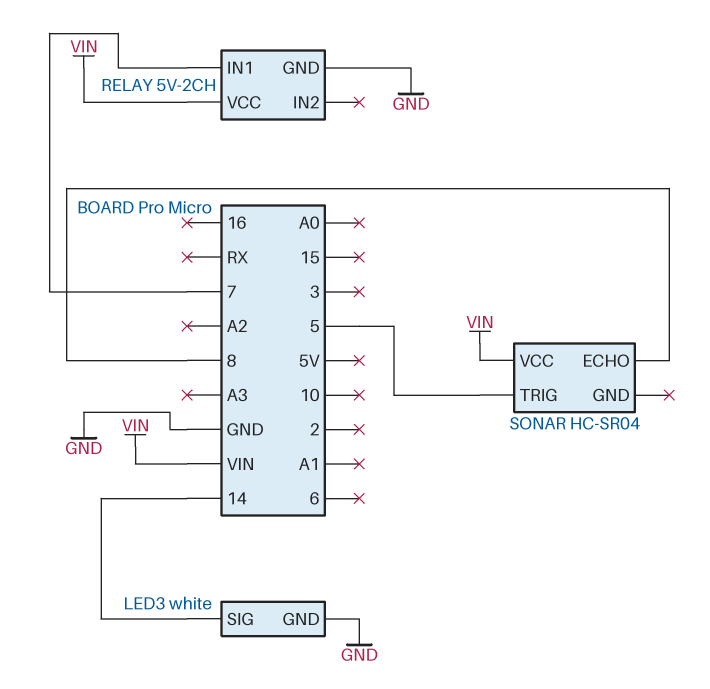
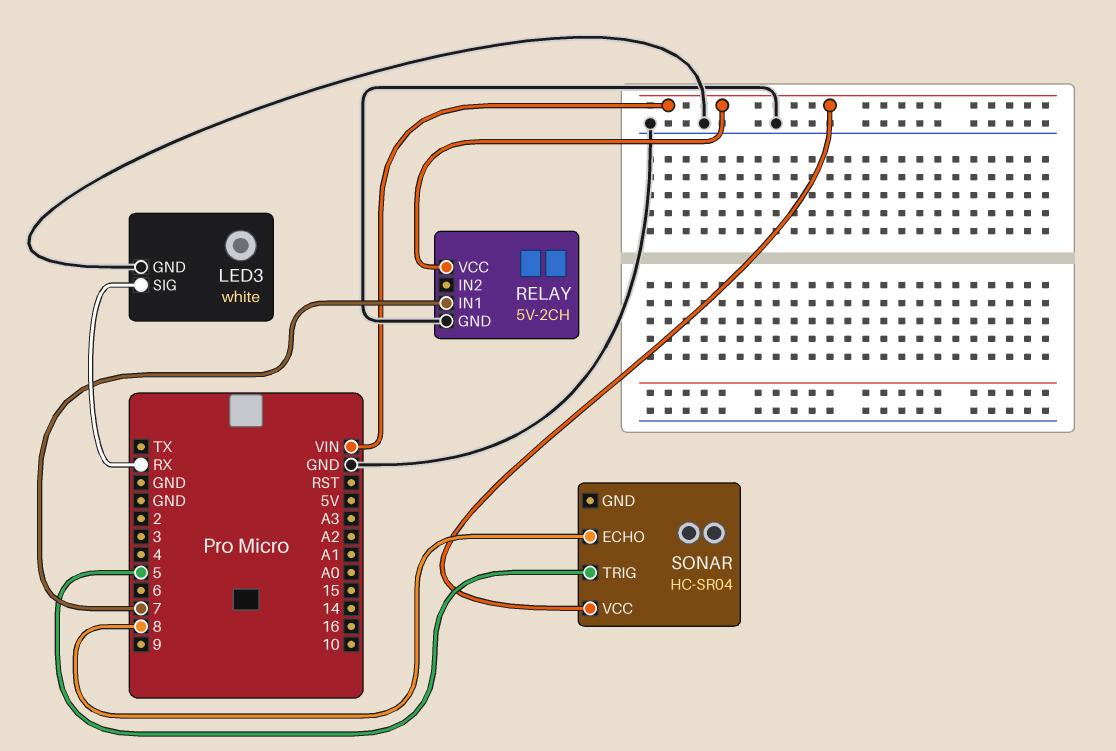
LED3 pin SIG: 14 -> RX

